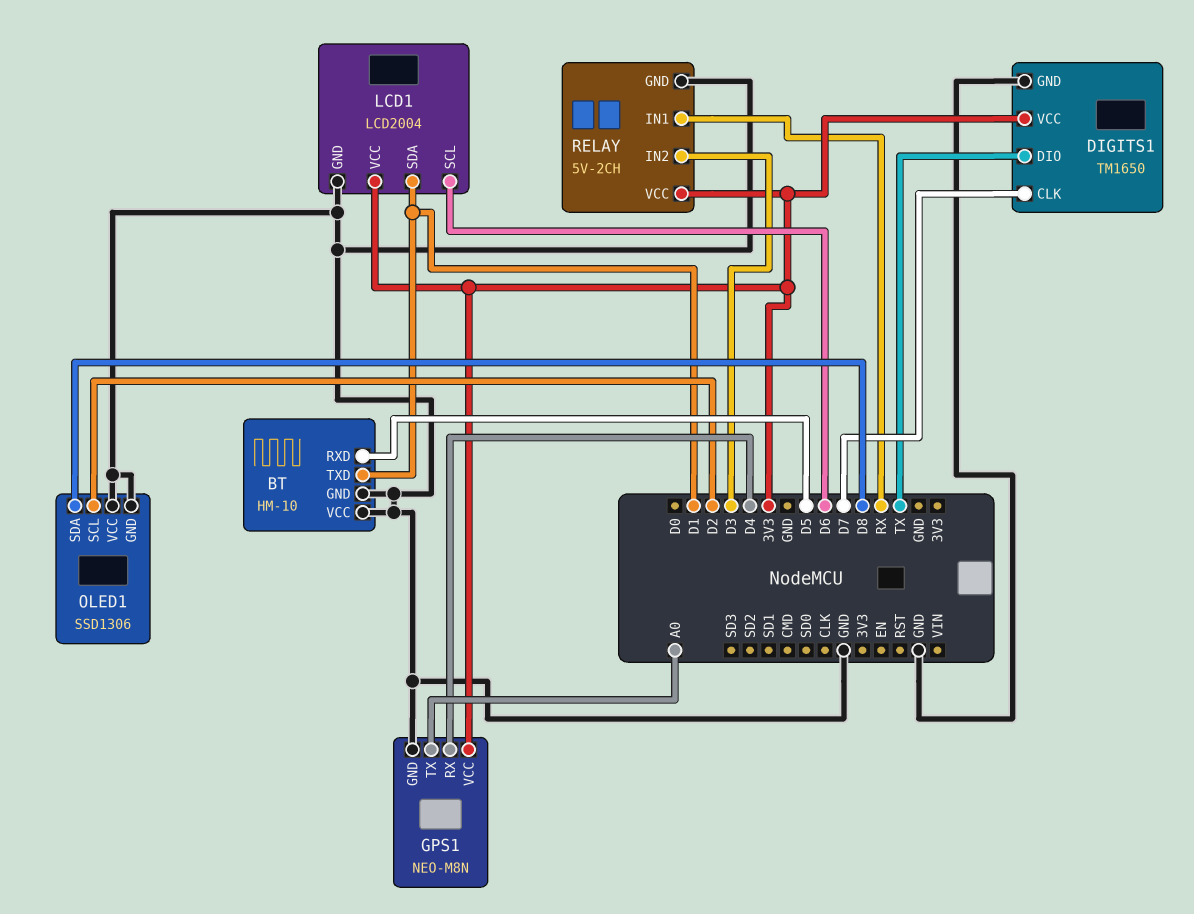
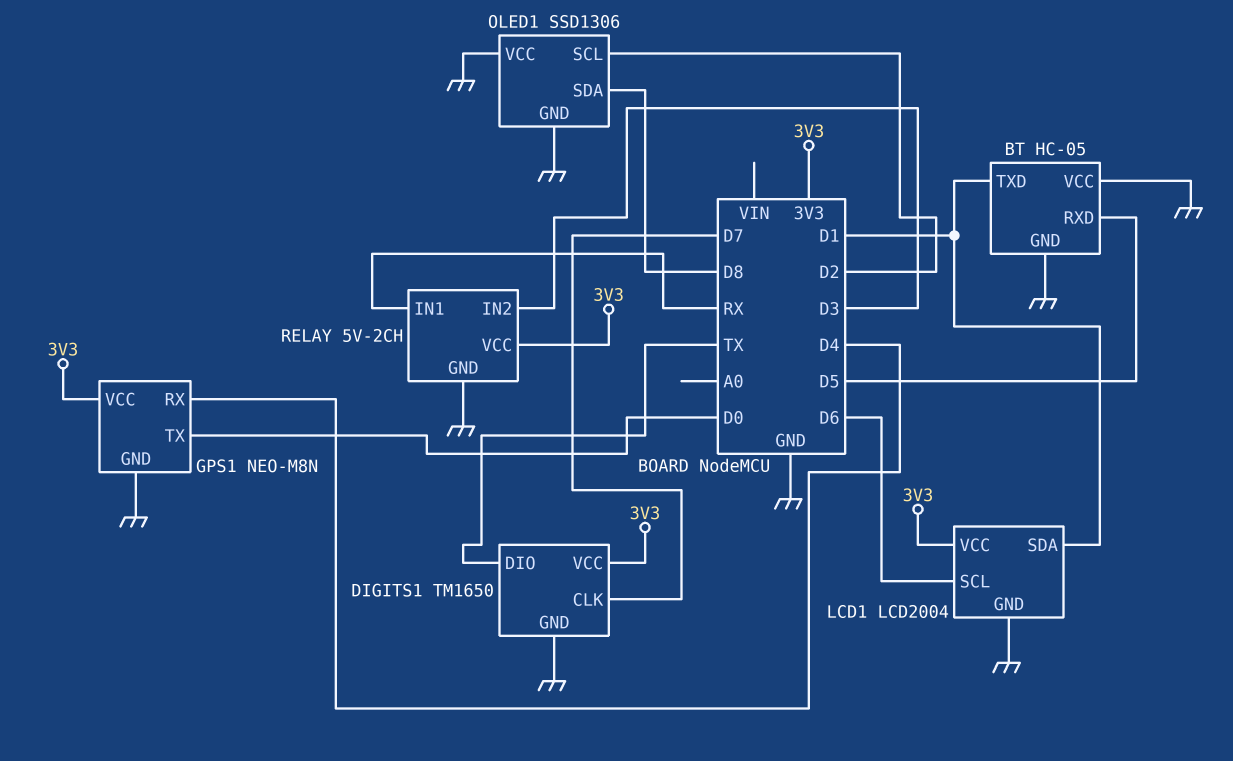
BT: HM-10 -> HC-05
GPS1 pin TX: A0 -> D0

